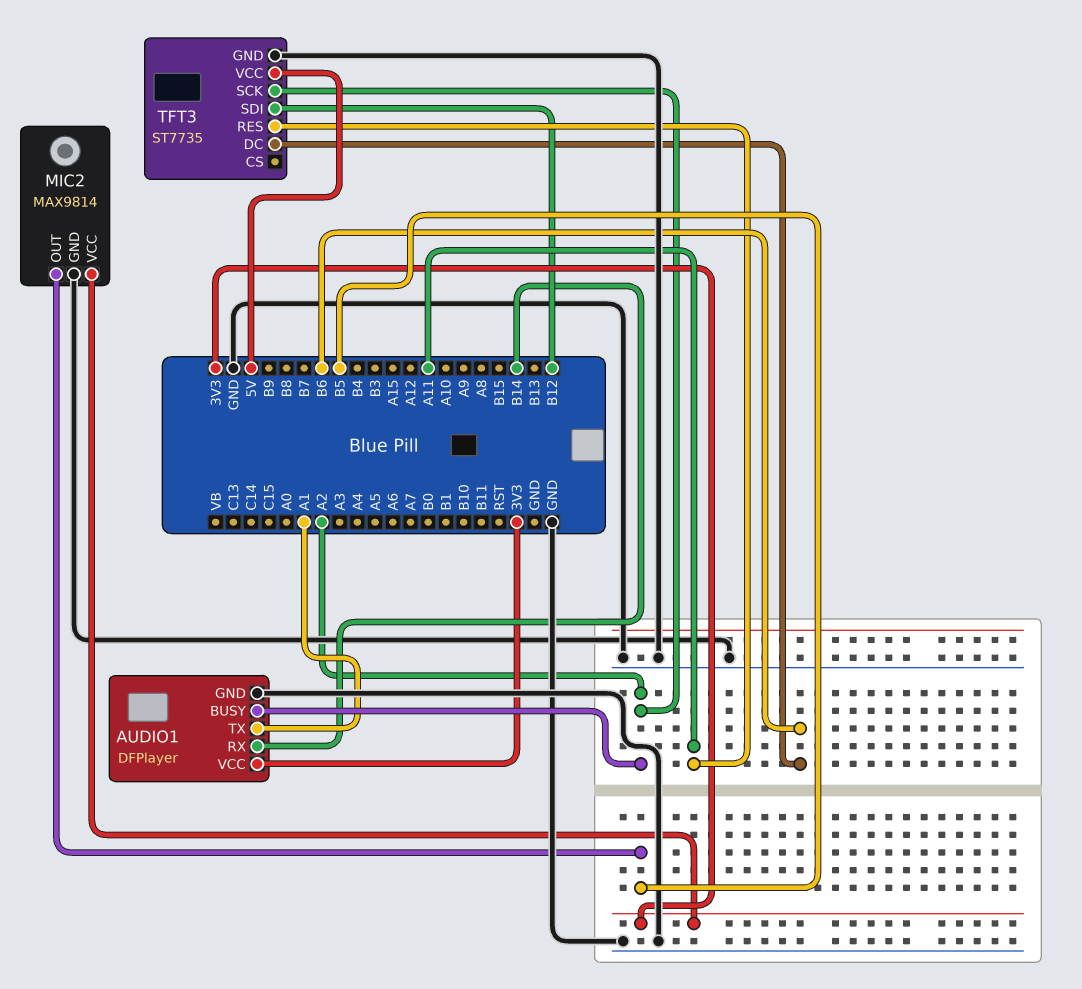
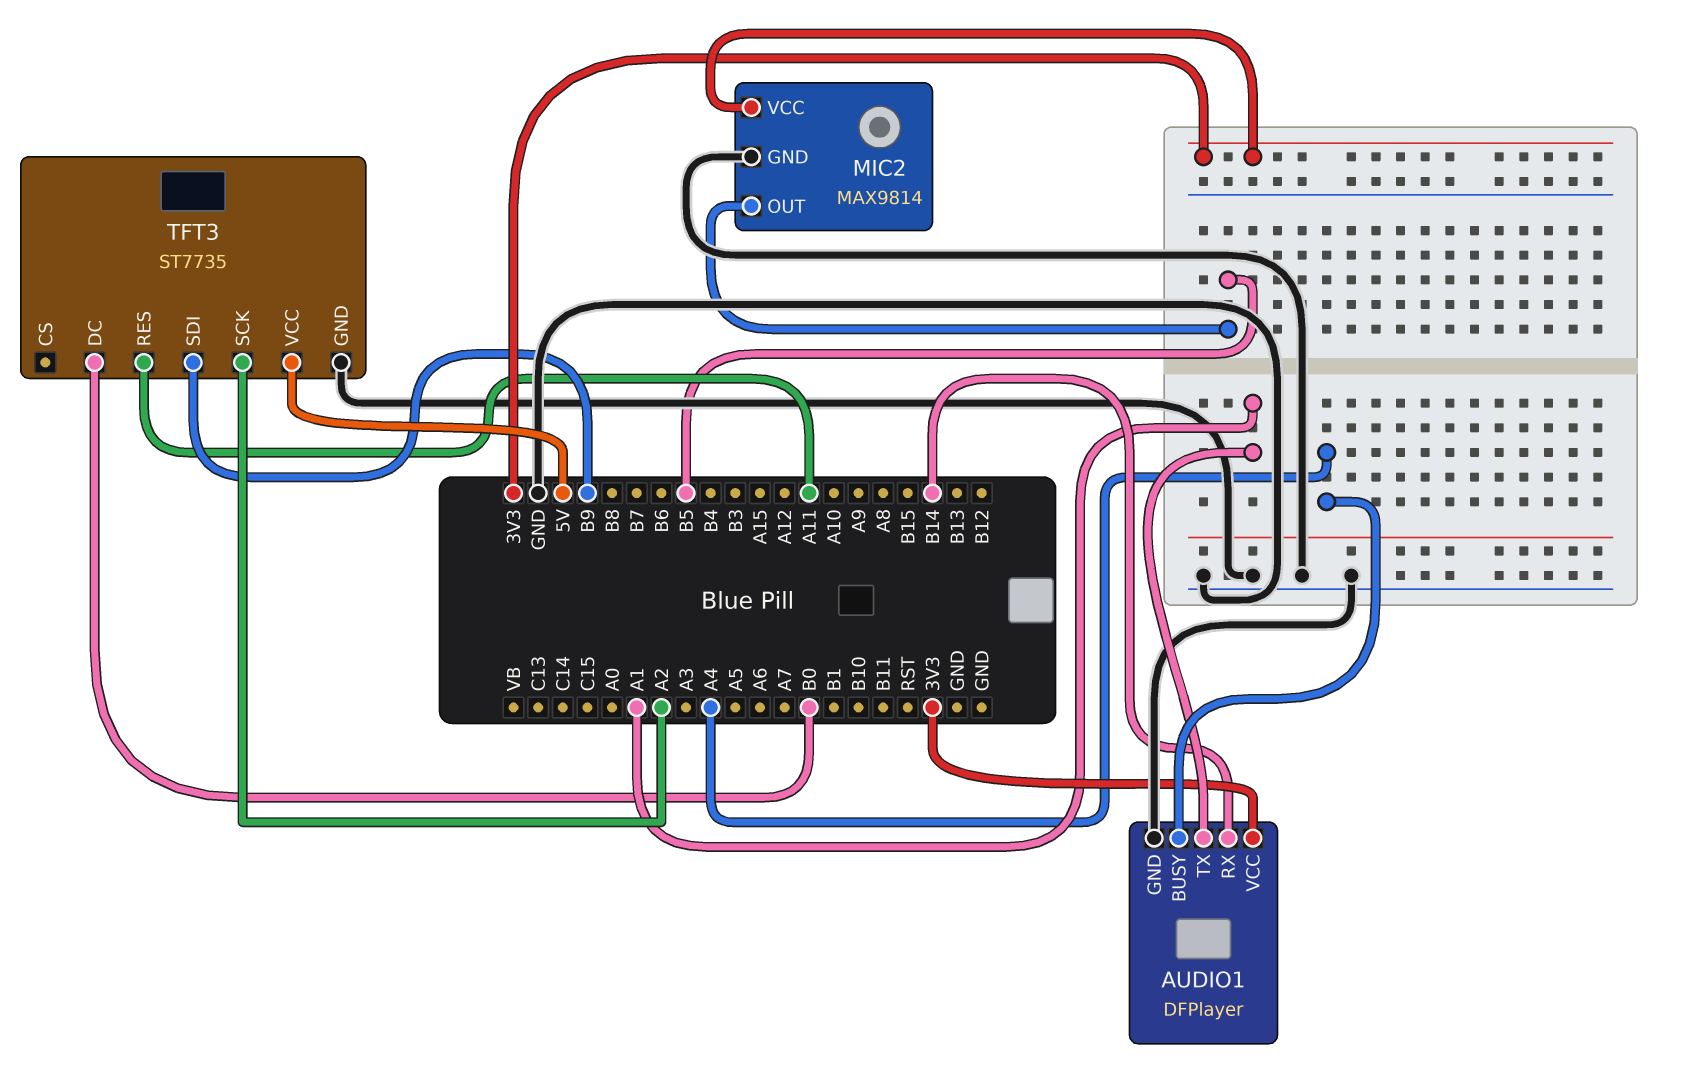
AUDIO1 pin BUSY: A2 -> A4
TFT3 pin DC: B6 -> B0
TFT3 pin SDI: B12 -> B9

